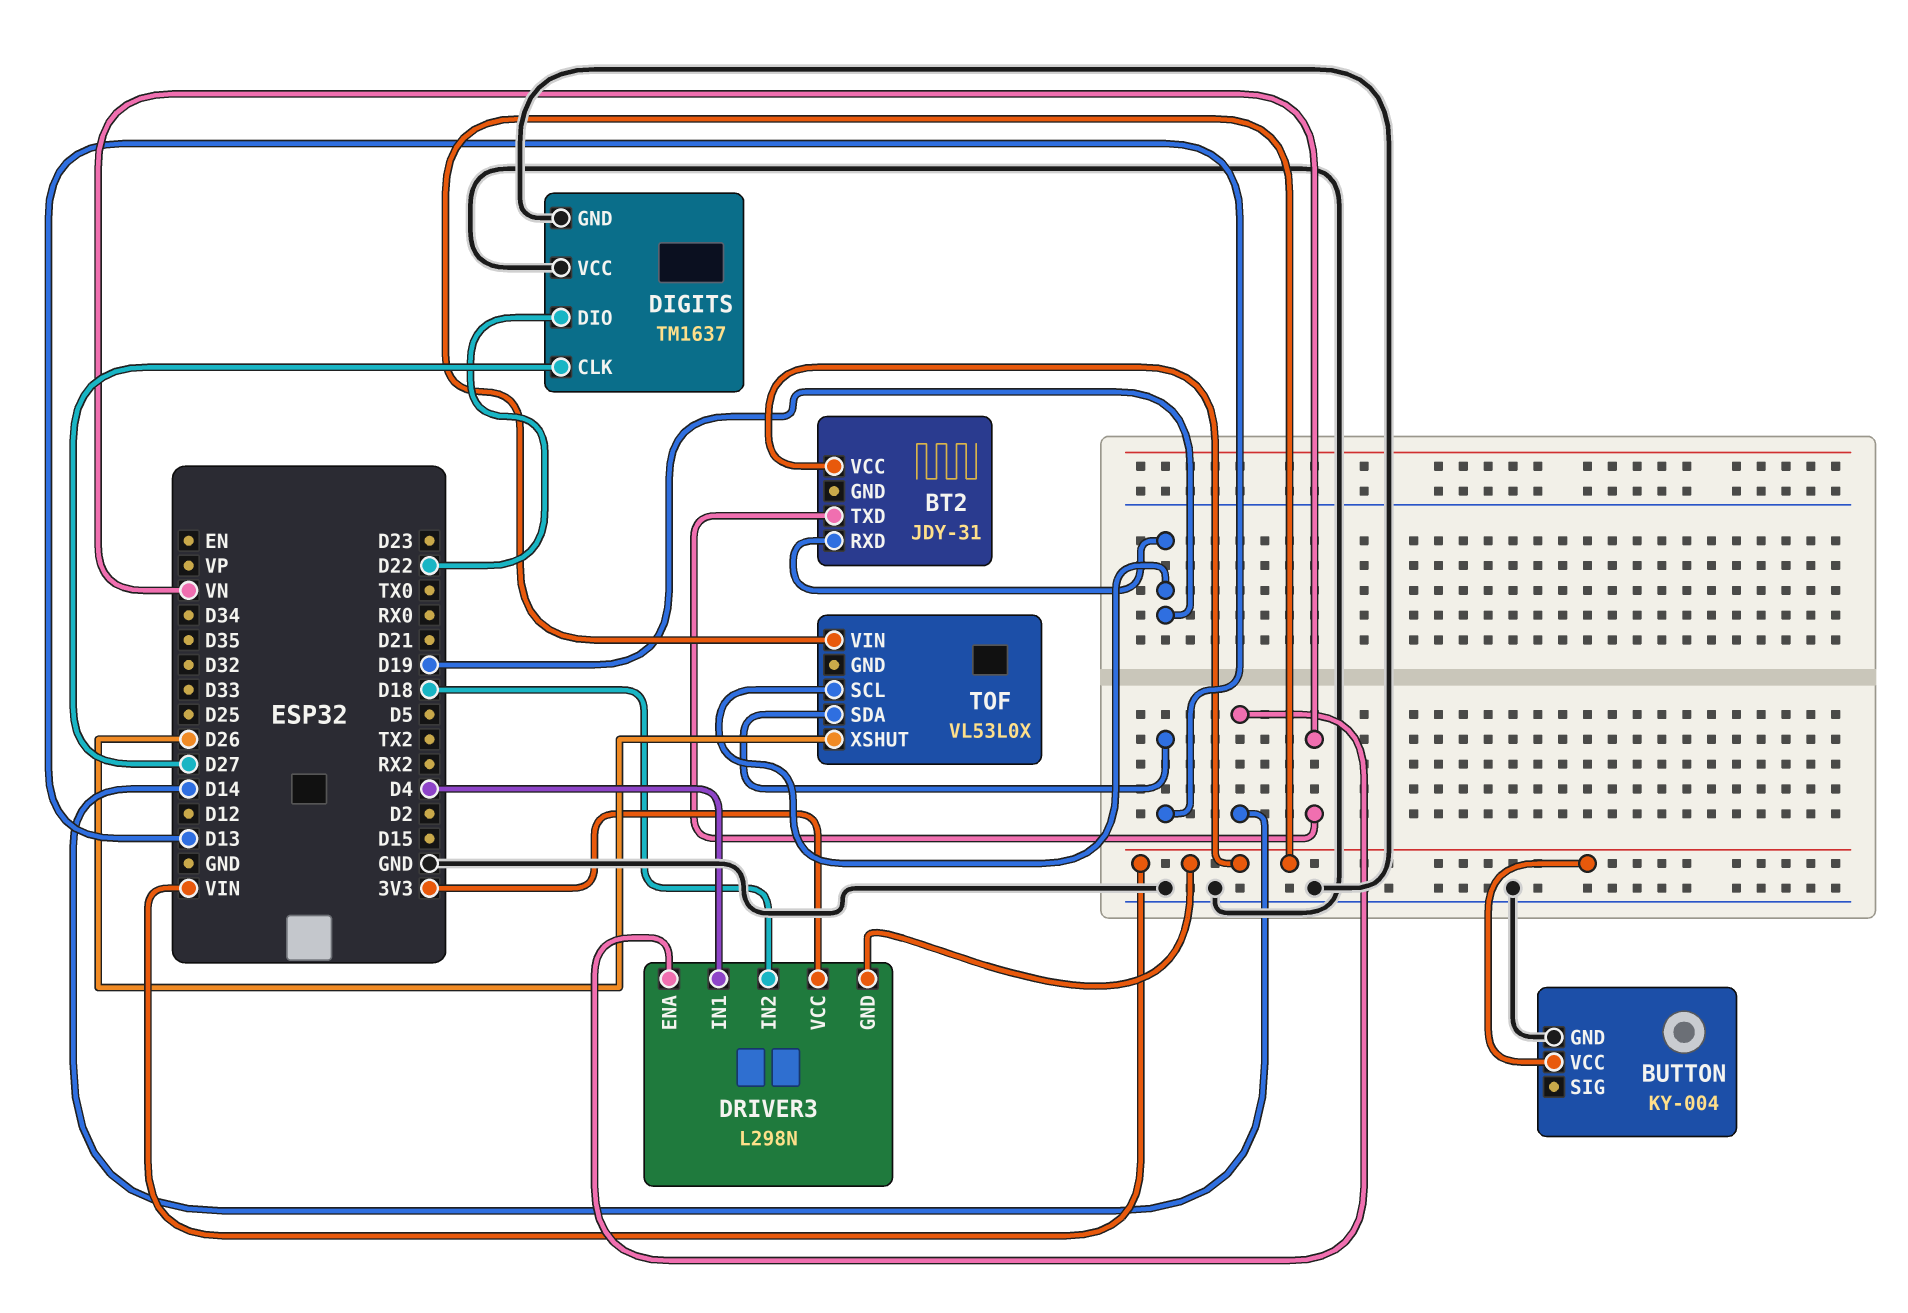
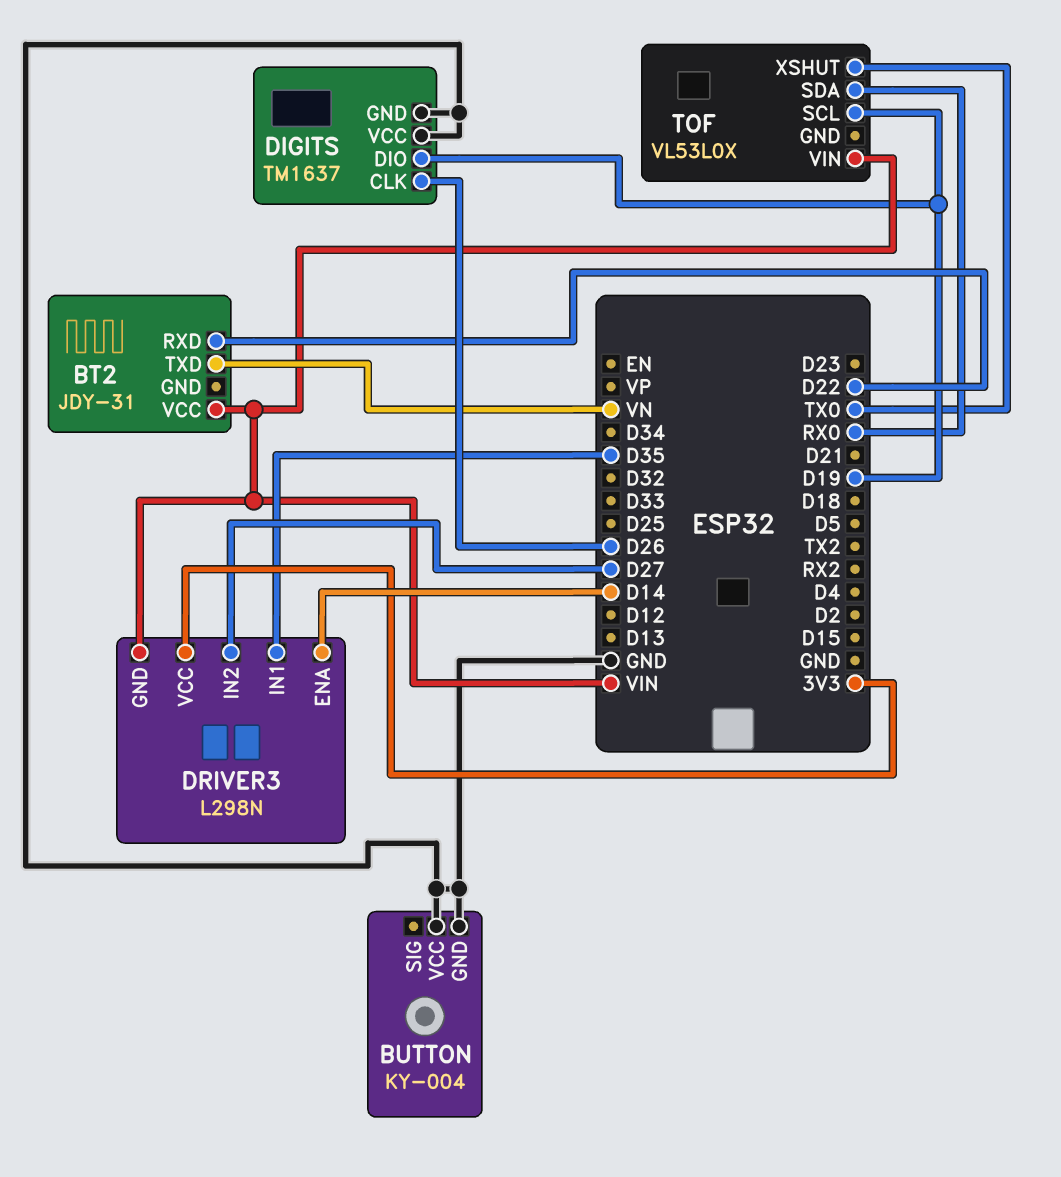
BT2 pin RXD: D19 -> D22
BUTTON pin VCC: VIN -> GND
DIGITS pin CLK: D27 -> D26
DIGITS pin DIO: D22 -> D19
DRIVER3 pin IN1: D4 -> D35
DRIVER3 pin IN2: D18 -> D27
TOF pin SDA: D13 -> RX0
TOF pin XSHUT: D26 -> TX0

